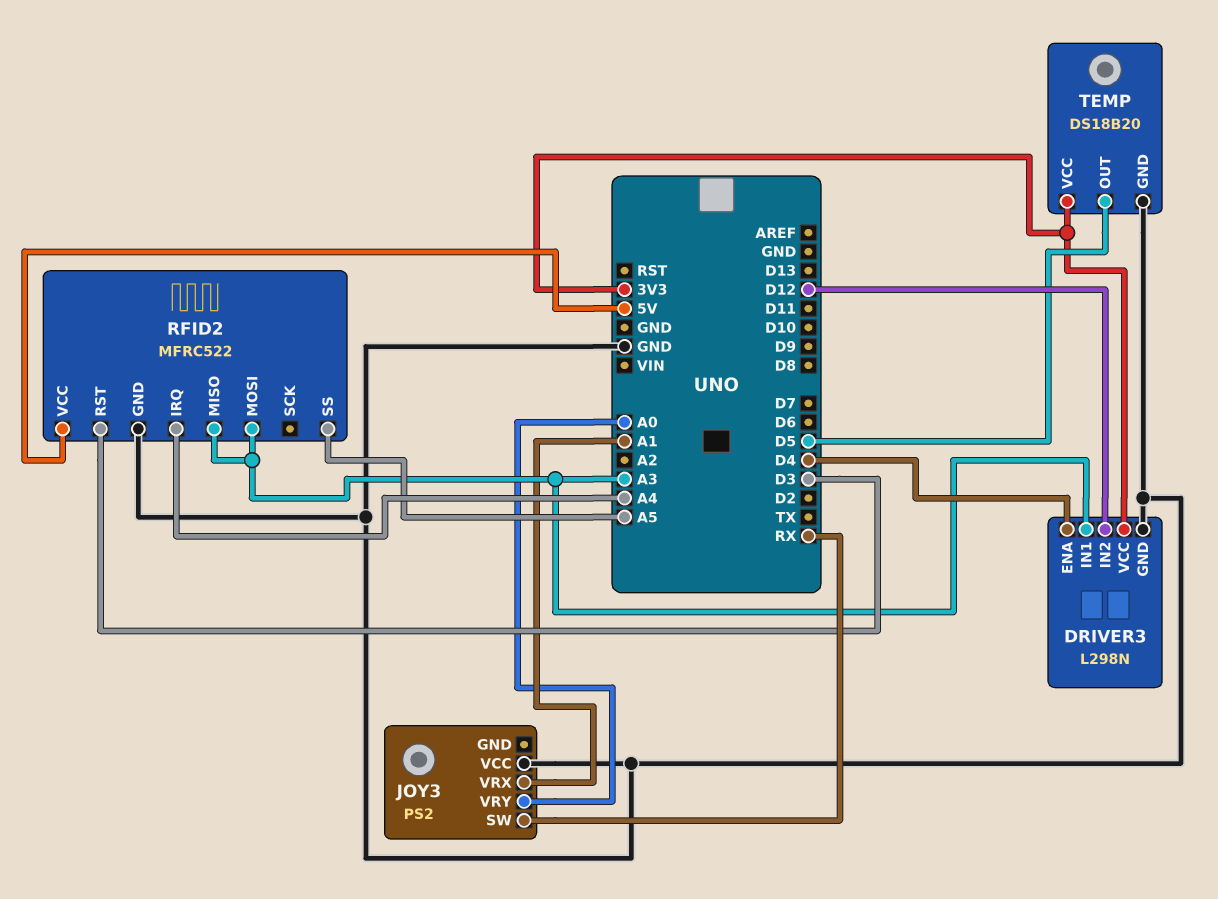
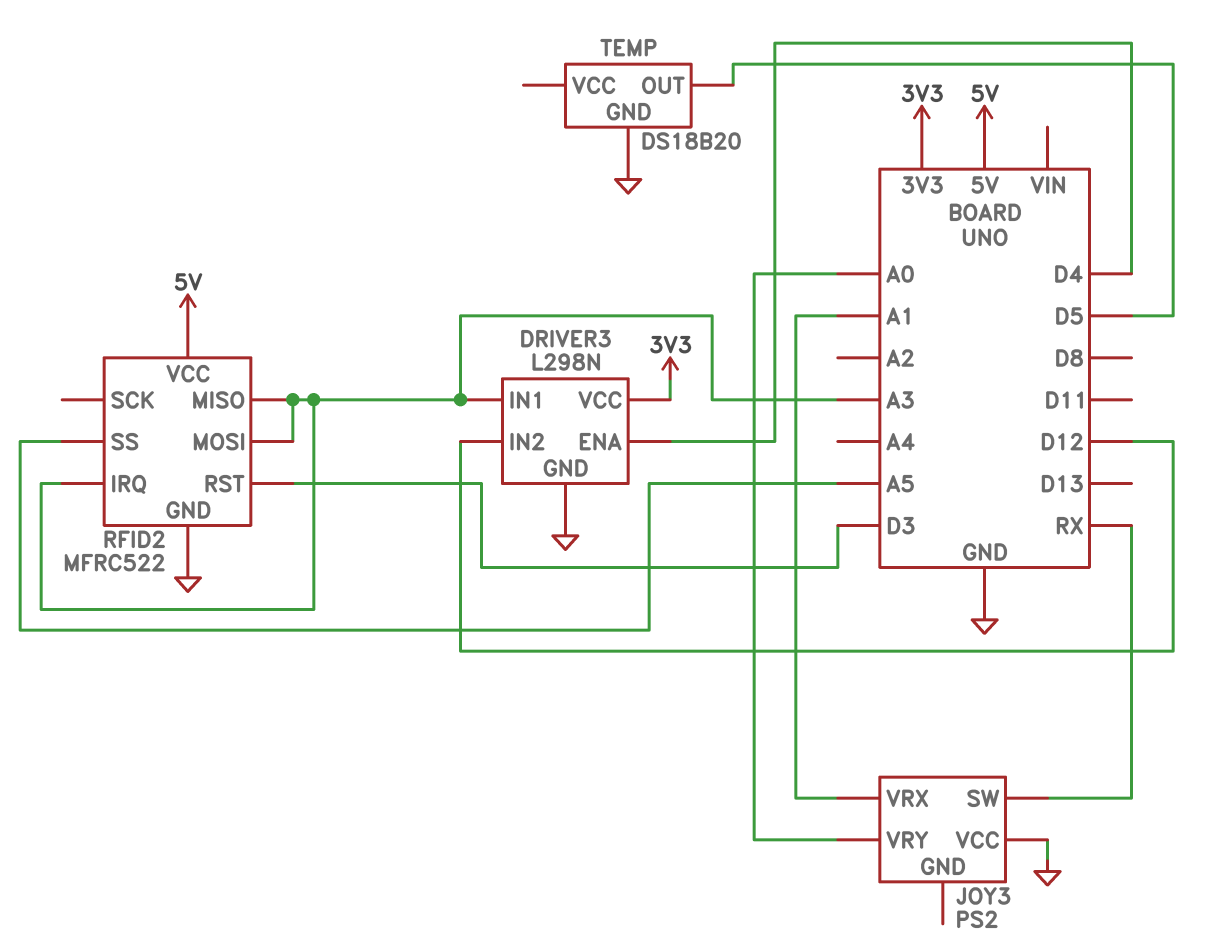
RFID2 pin IRQ: A4 -> A3
TEMP pin VCC: 3V3 -> none

